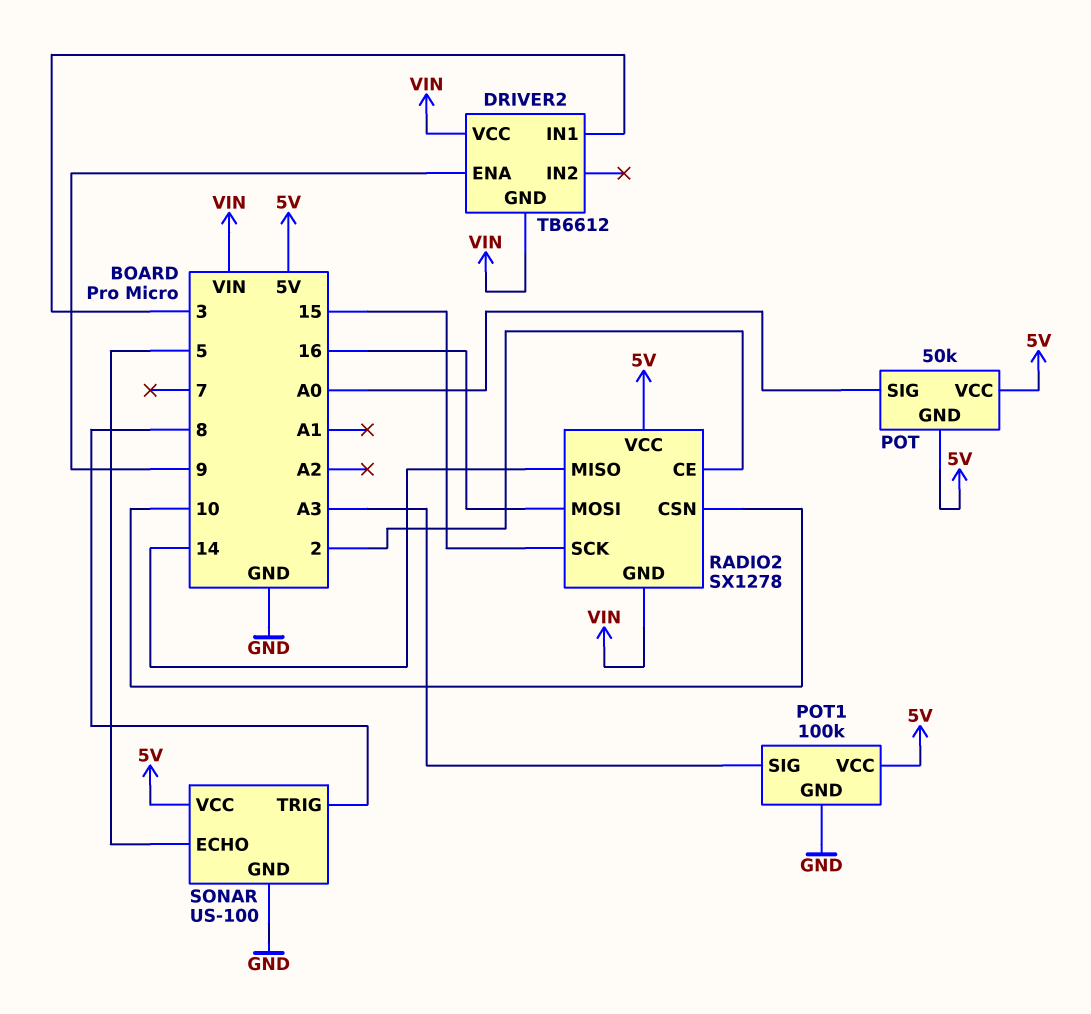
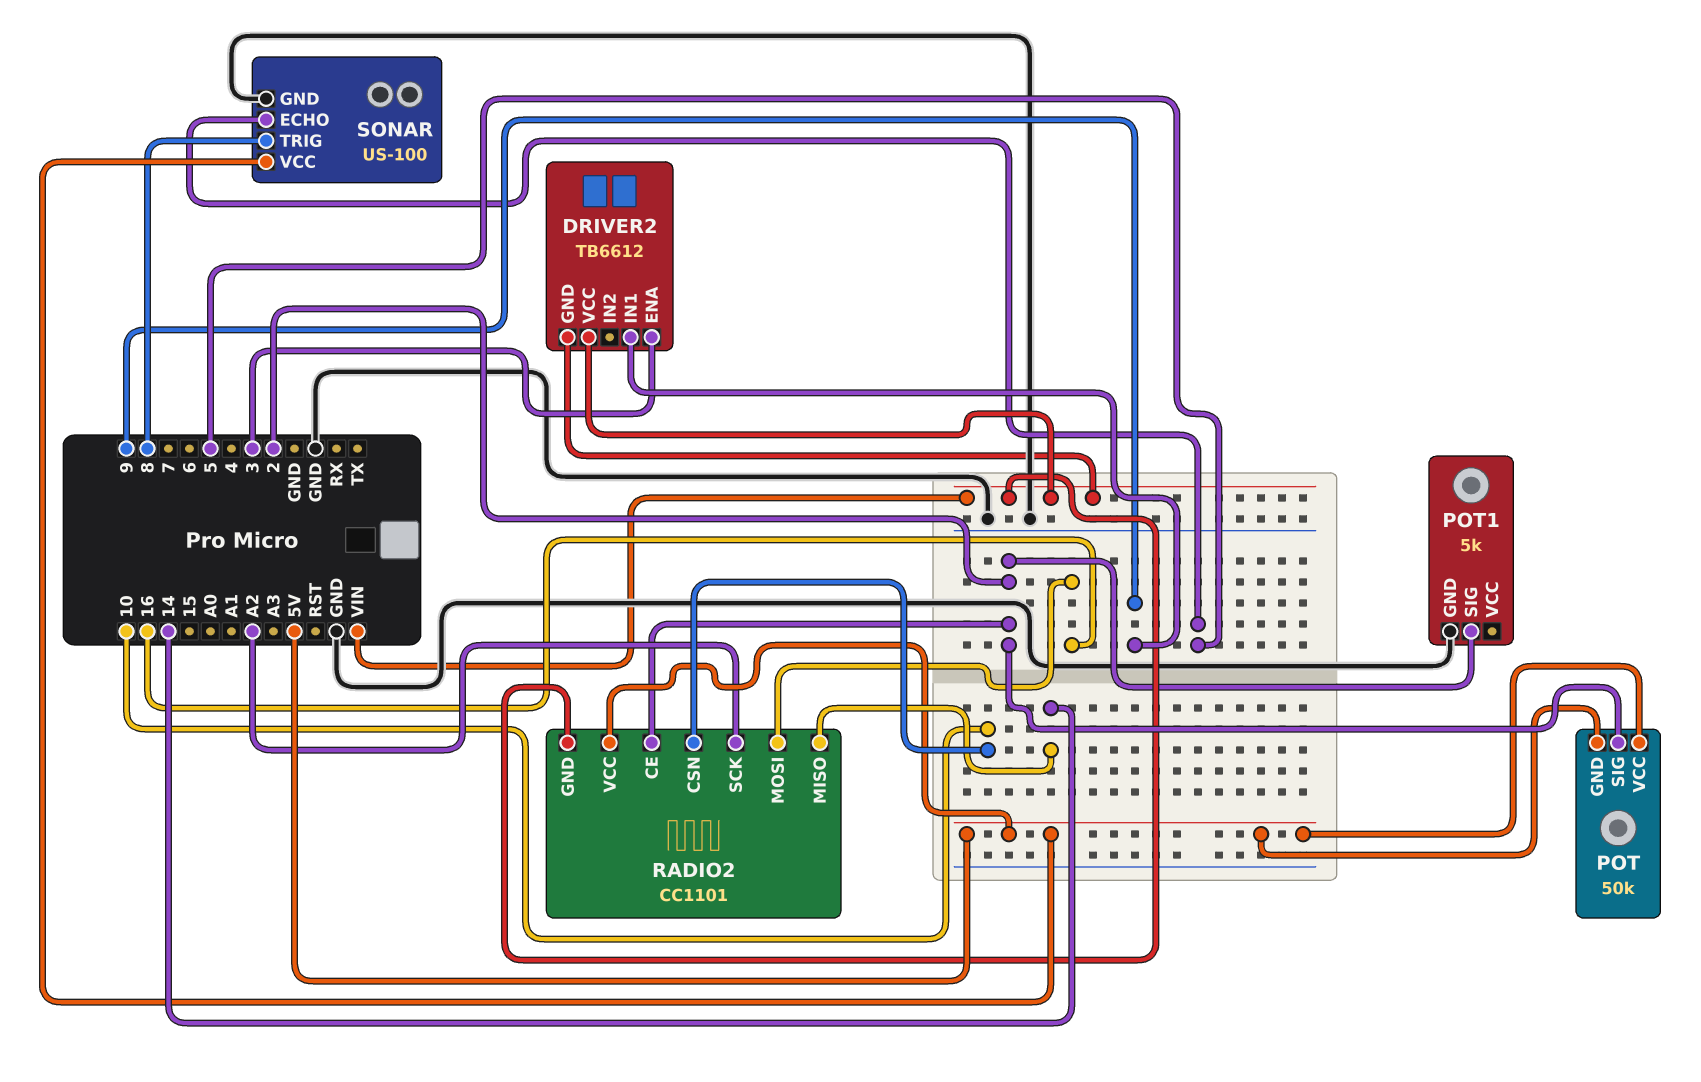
DRIVER2 pin ENA: 9 -> 3
DRIVER2 pin IN1: 3 -> 9
POT pin SIG: A0 -> 2
POT1: 100k -> 5k
POT1 pin SIG: A3 -> 2
POT1 pin VCC: 5V -> none
RADIO2: SX1278 -> CC1101
RADIO2 pin SCK: 15 -> A2

